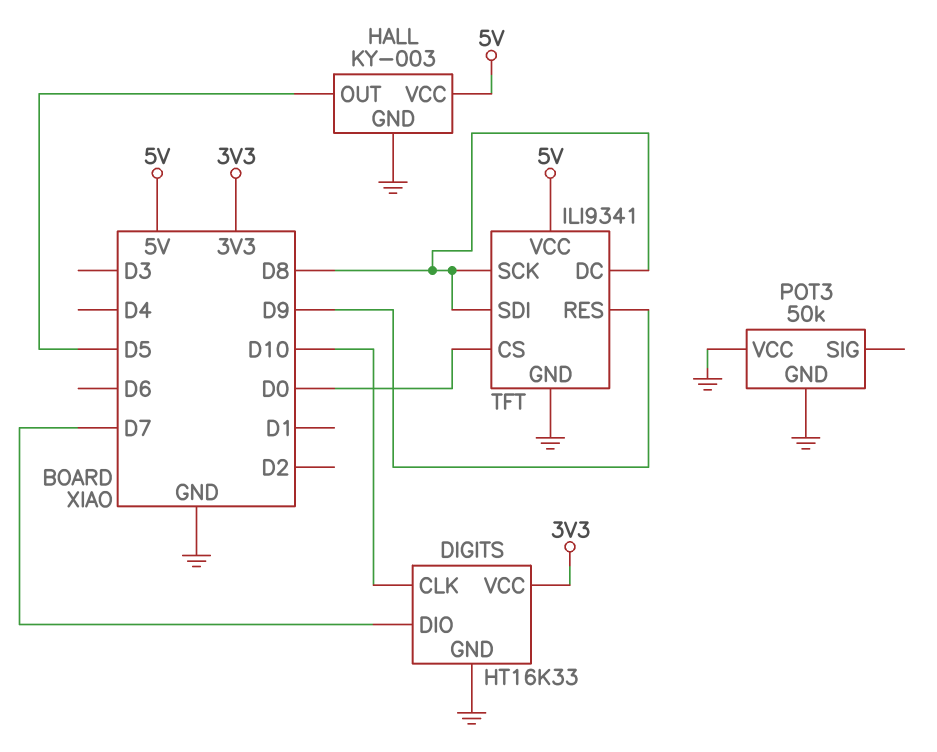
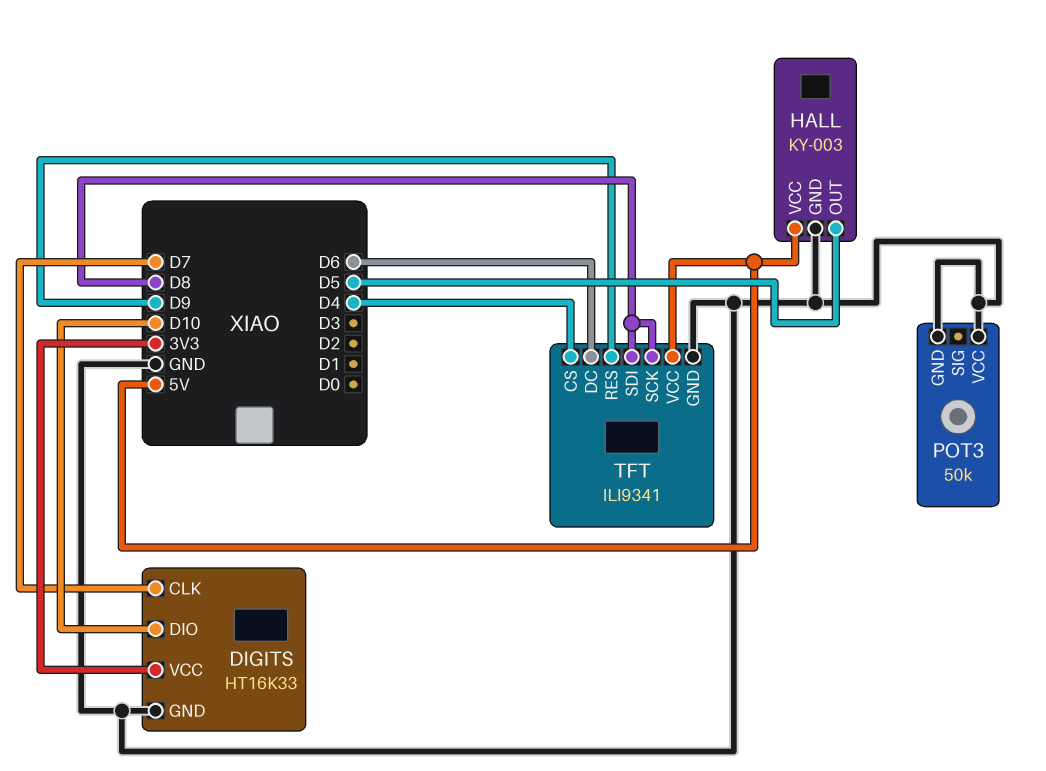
DIGITS pin CLK: D10 -> D7
DIGITS pin DIO: D7 -> D10
TFT pin CS: D0 -> D4
TFT pin DC: D8 -> D6

